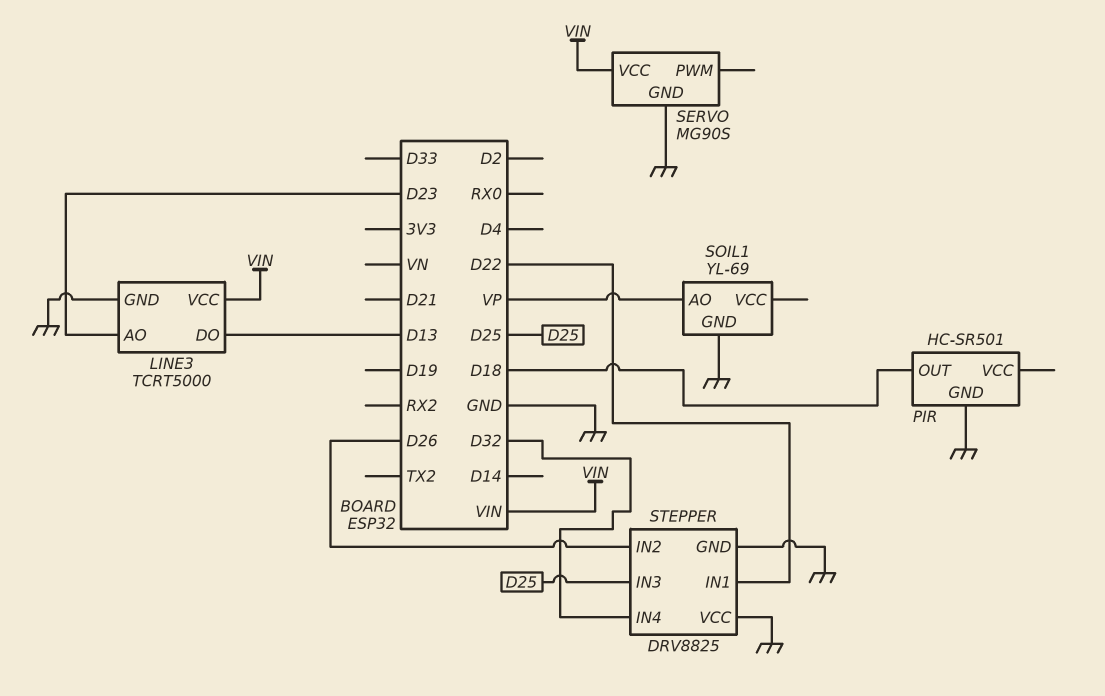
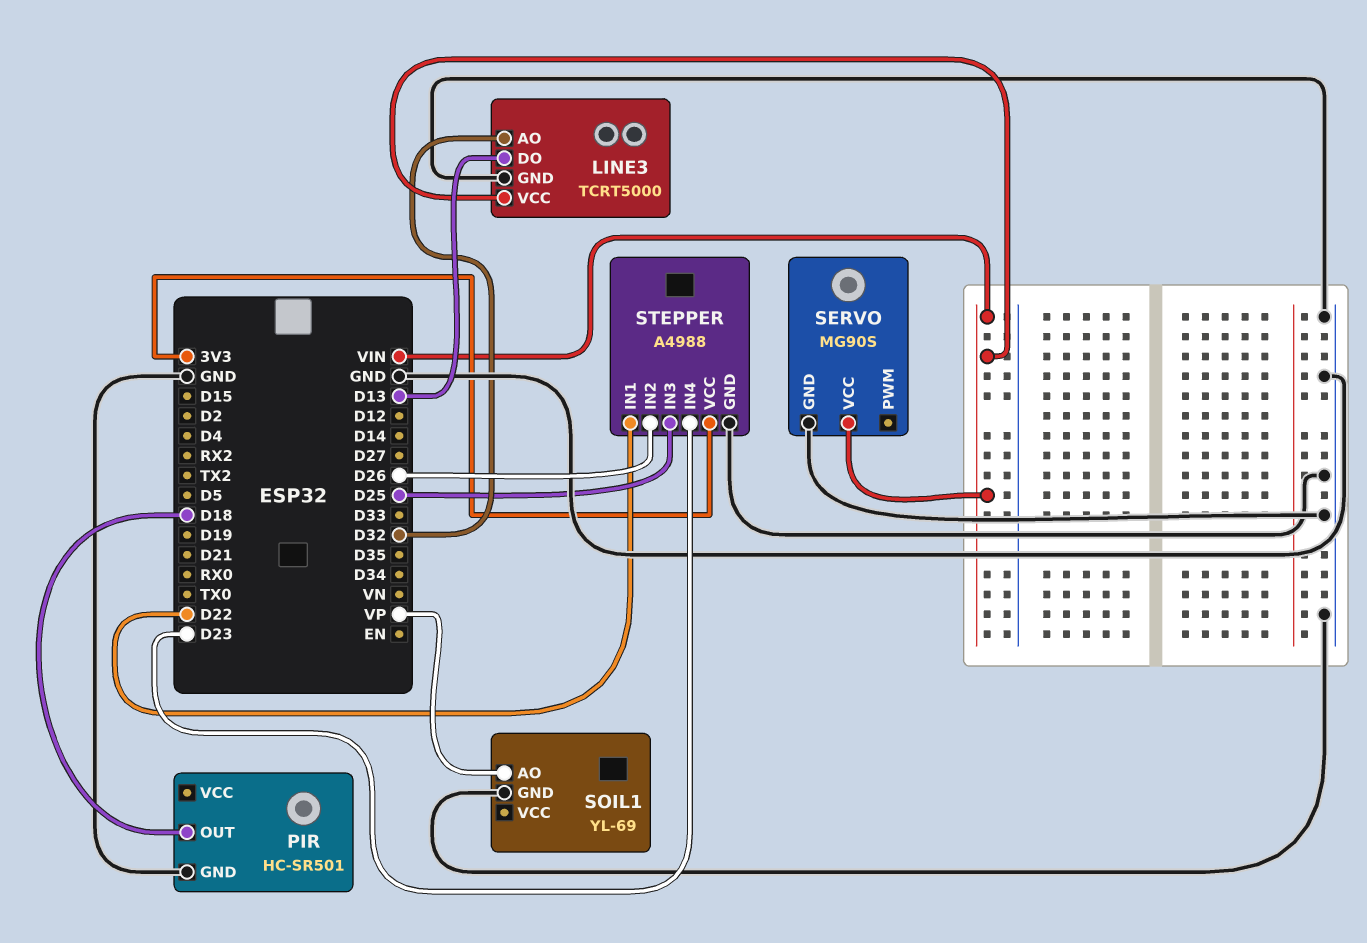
LINE3 pin AO: D23 -> D32
STEPPER: DRV8825 -> A4988
STEPPER pin IN4: D32 -> D23
STEPPER pin VCC: GND -> 3V3

